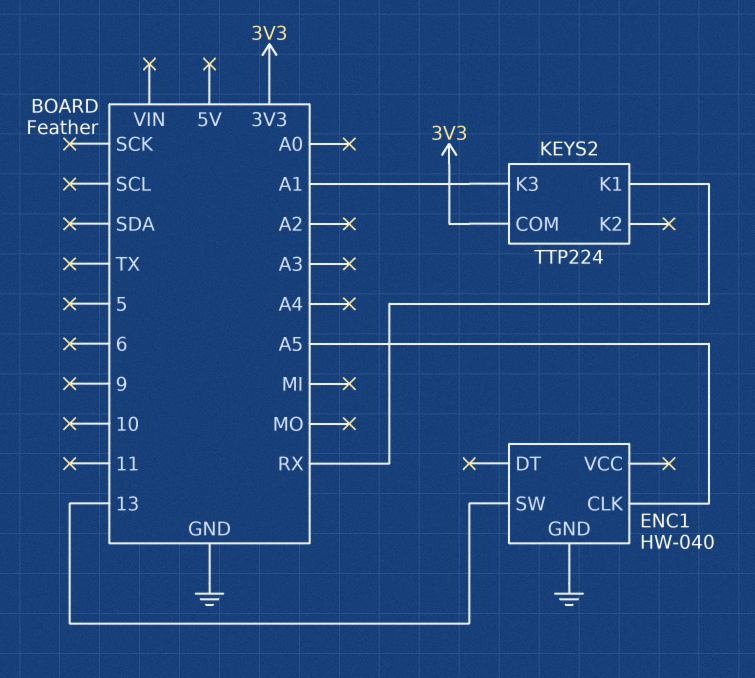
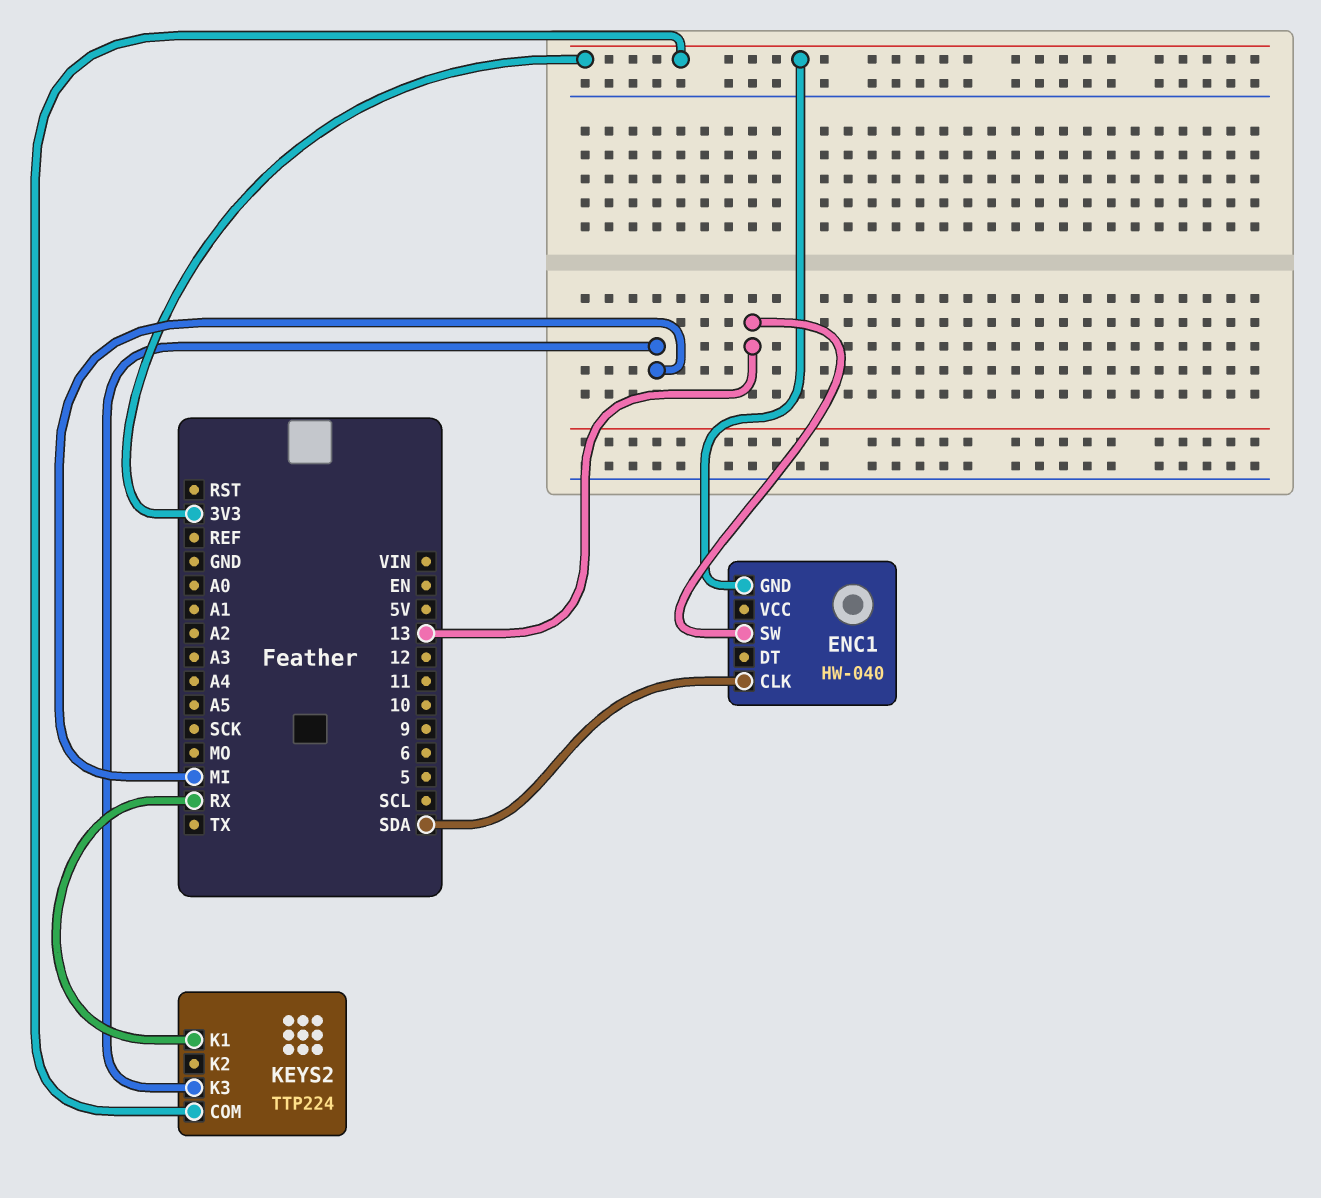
ENC1 pin CLK: A5 -> SDA
ENC1 pin GND: GND -> 3V3
KEYS2 pin K3: A1 -> MI

